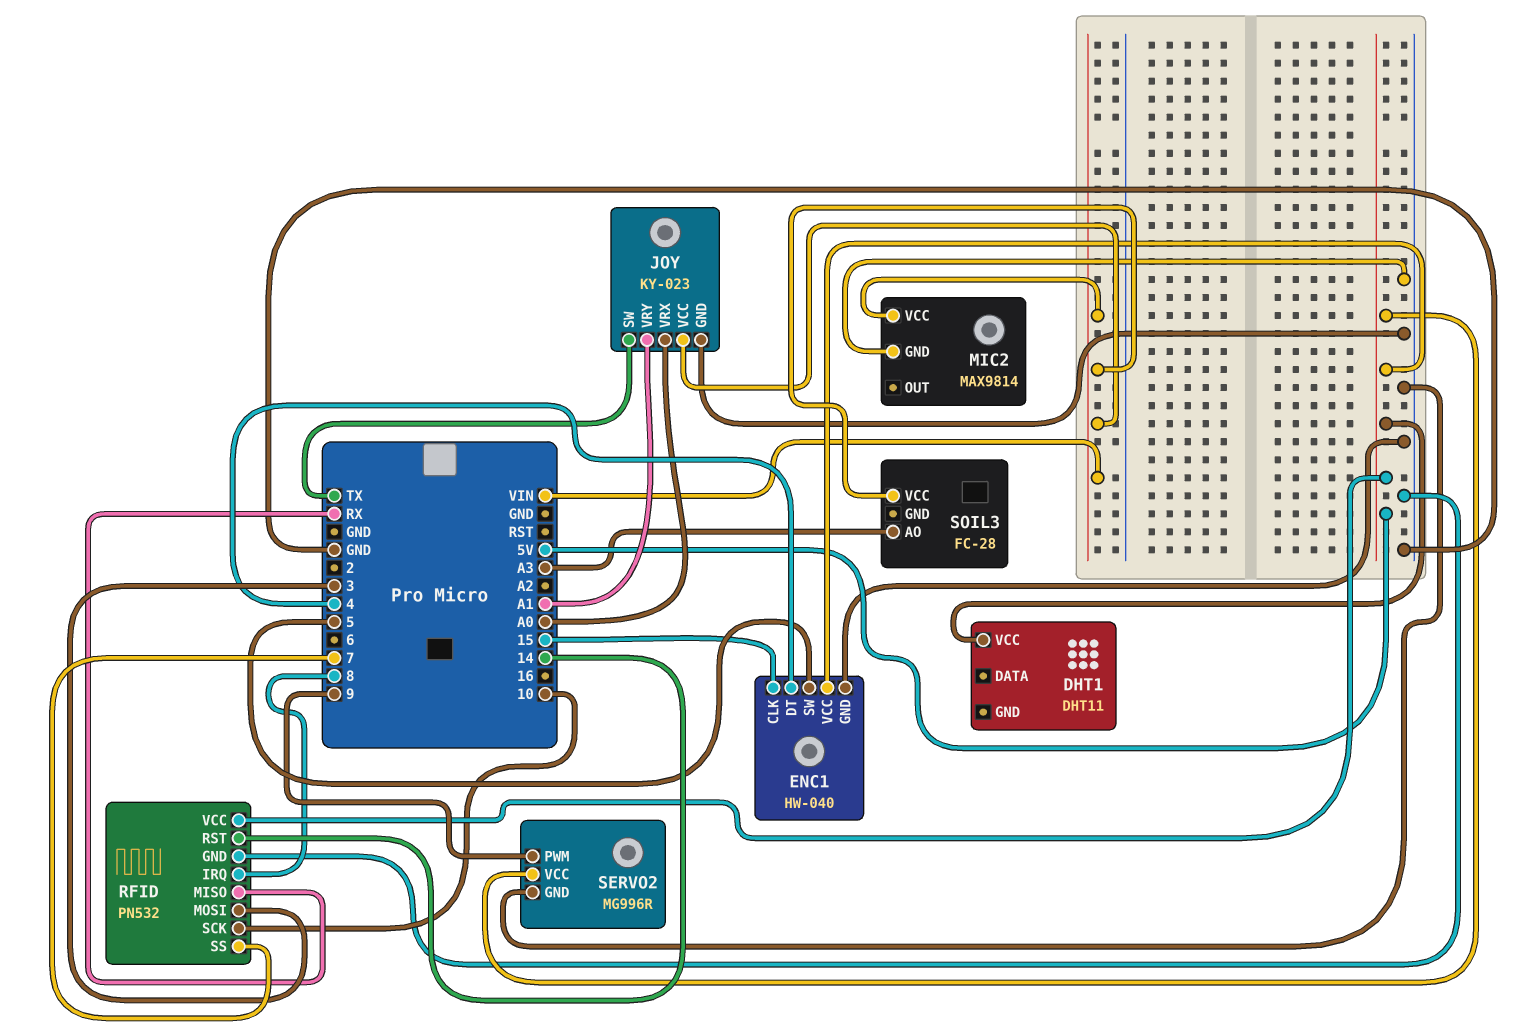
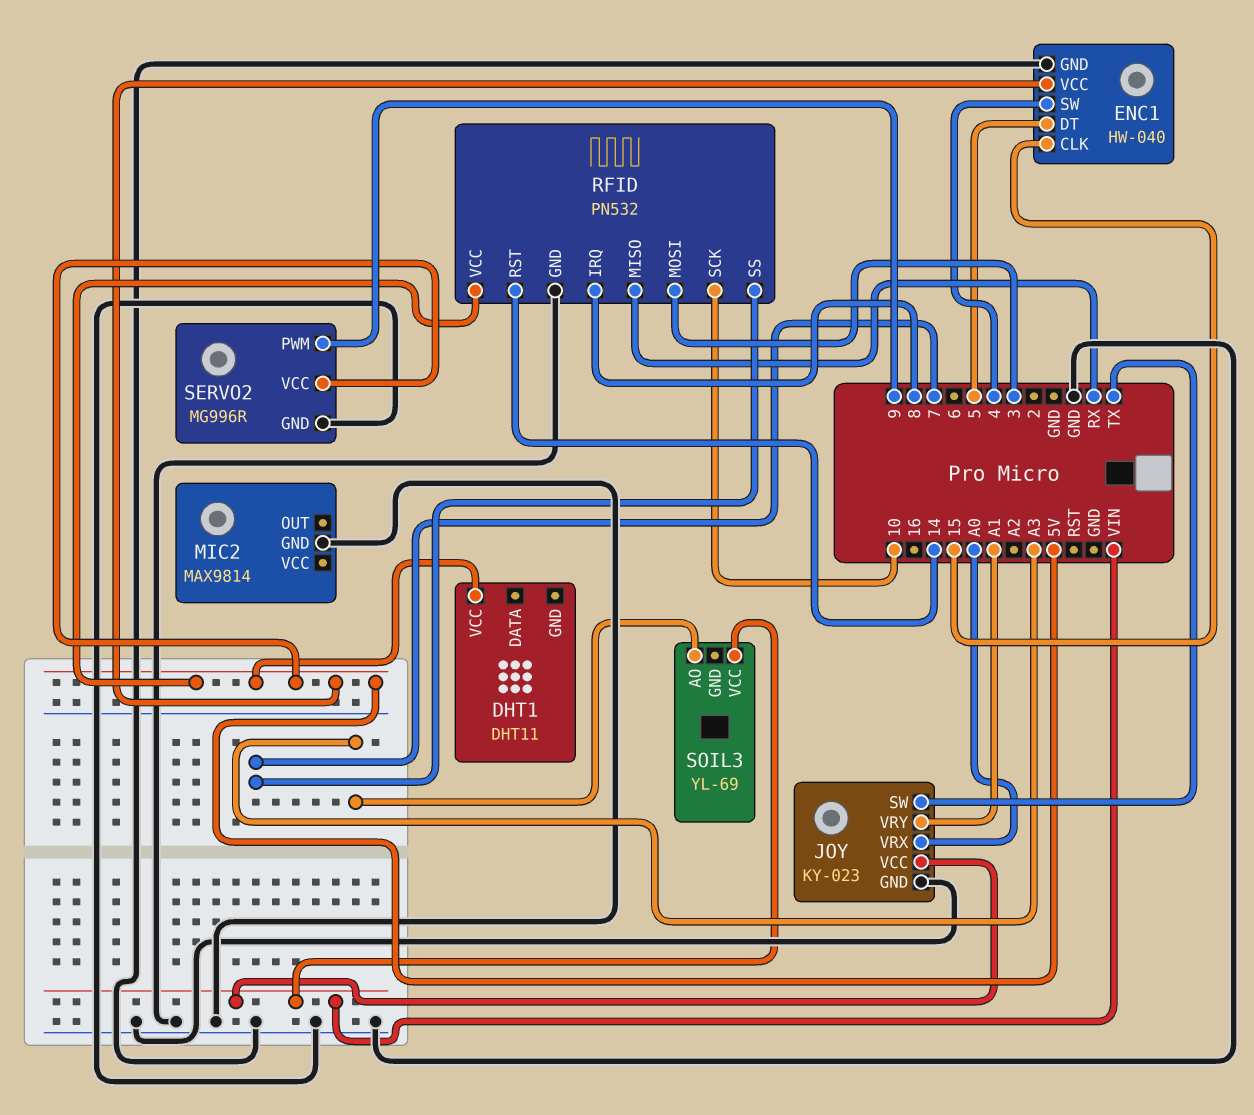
ENC1 pin DT: 4 -> 5
ENC1 pin SW: 5 -> 4
MIC2 pin VCC: VIN -> none
SOIL3: FC-28 -> YL-69

